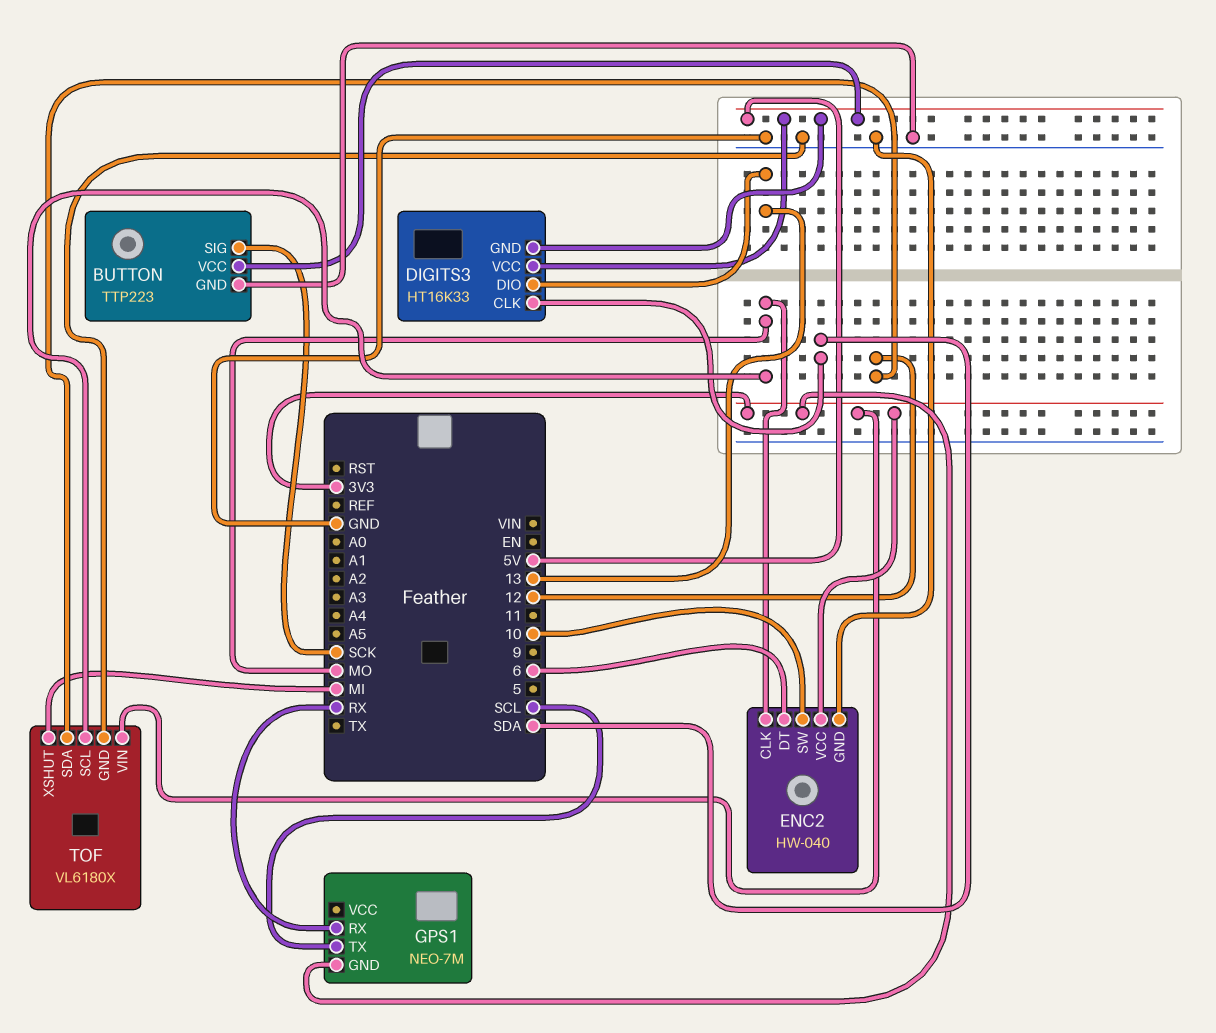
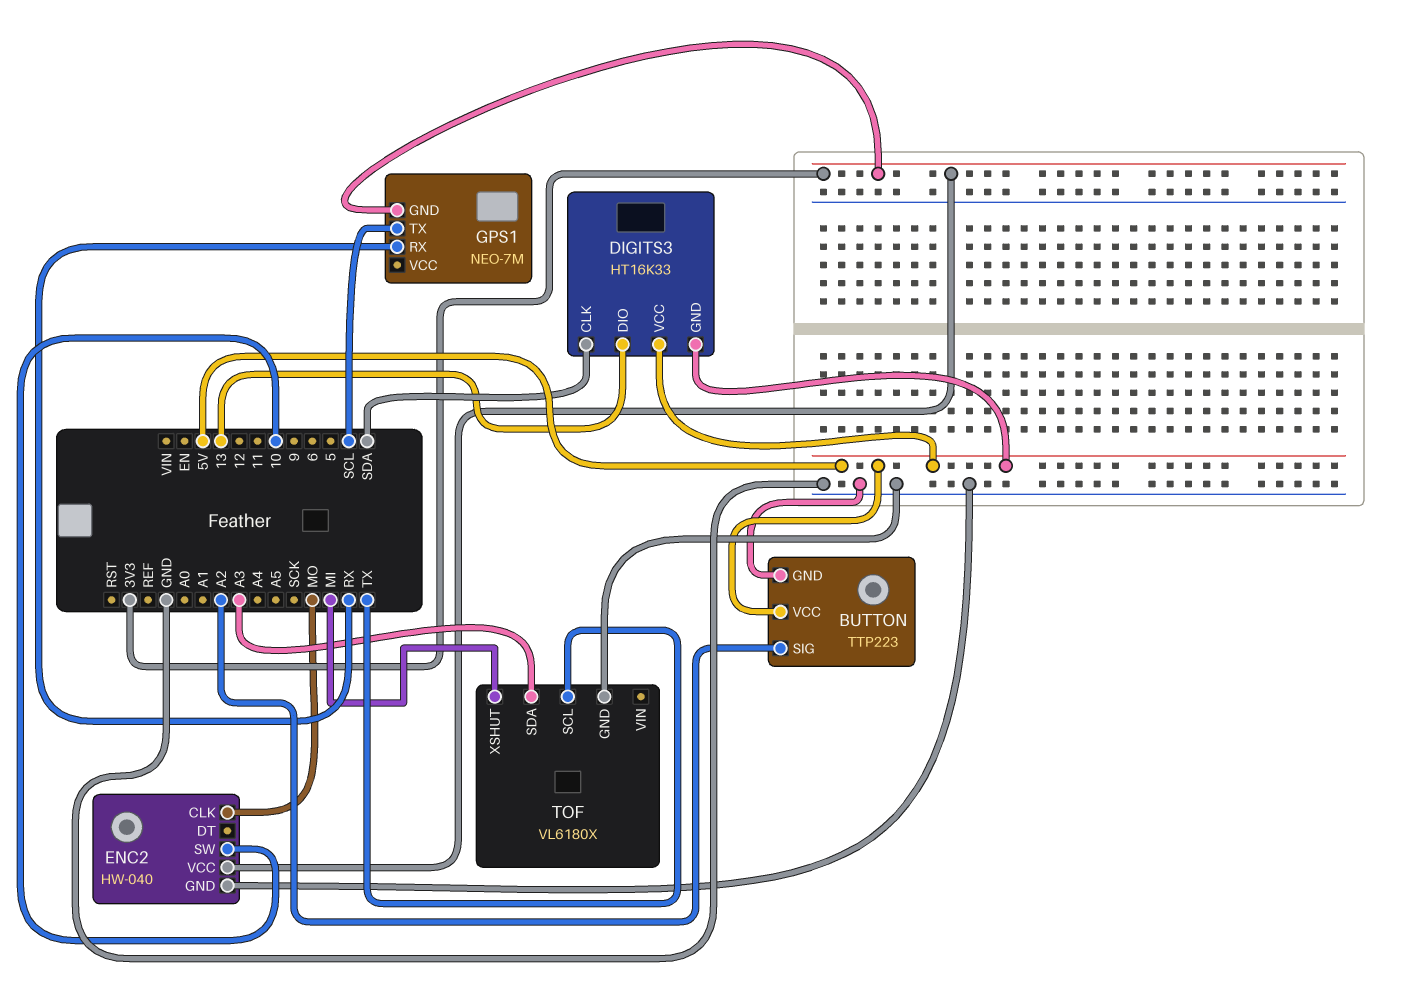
BUTTON pin SIG: SCK -> A2
ENC2 pin DT: 6 -> none
TOF pin SCL: MO -> TX
TOF pin SDA: 12 -> A3
TOF pin VIN: 3V3 -> none

